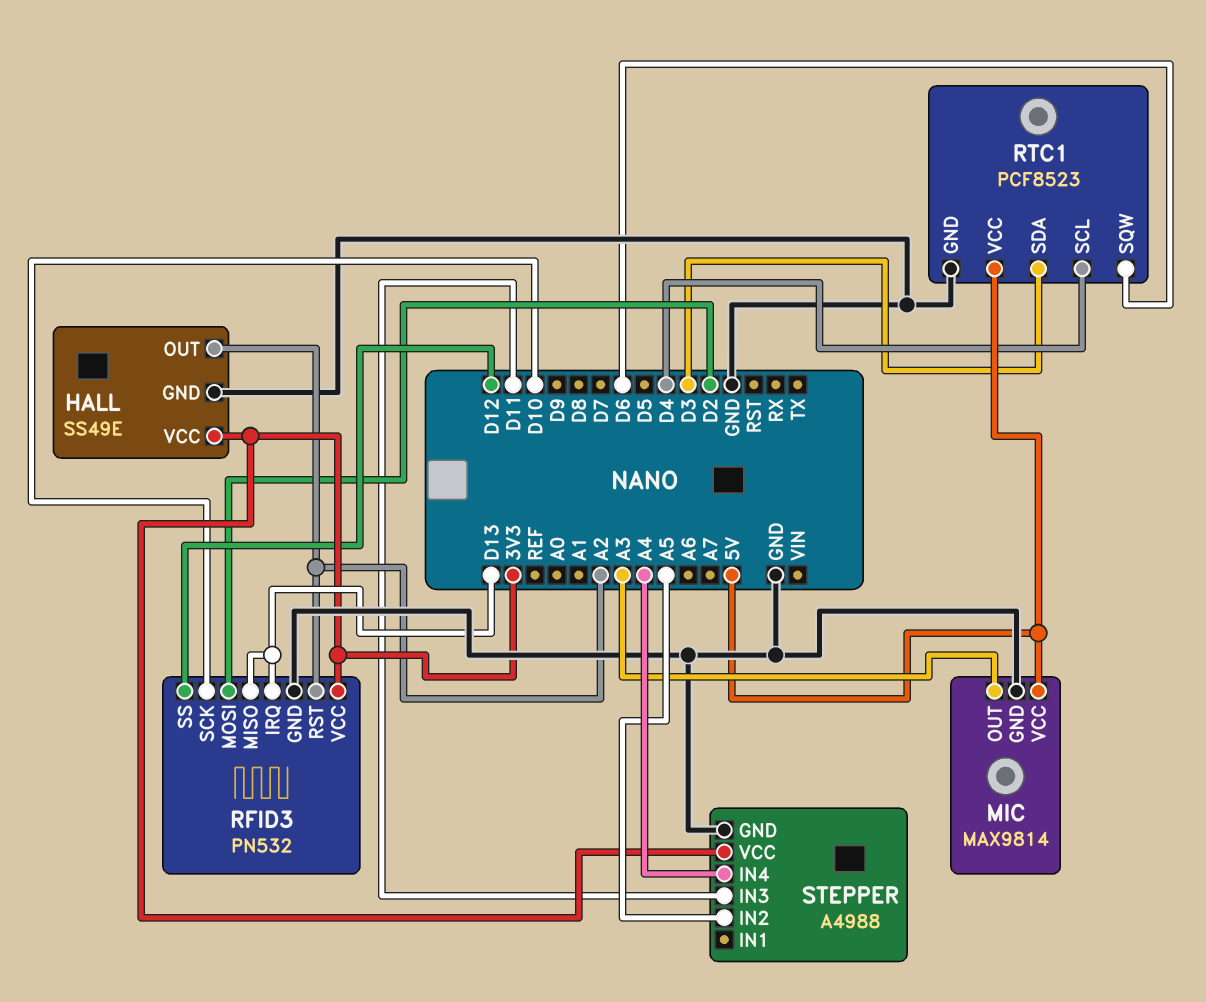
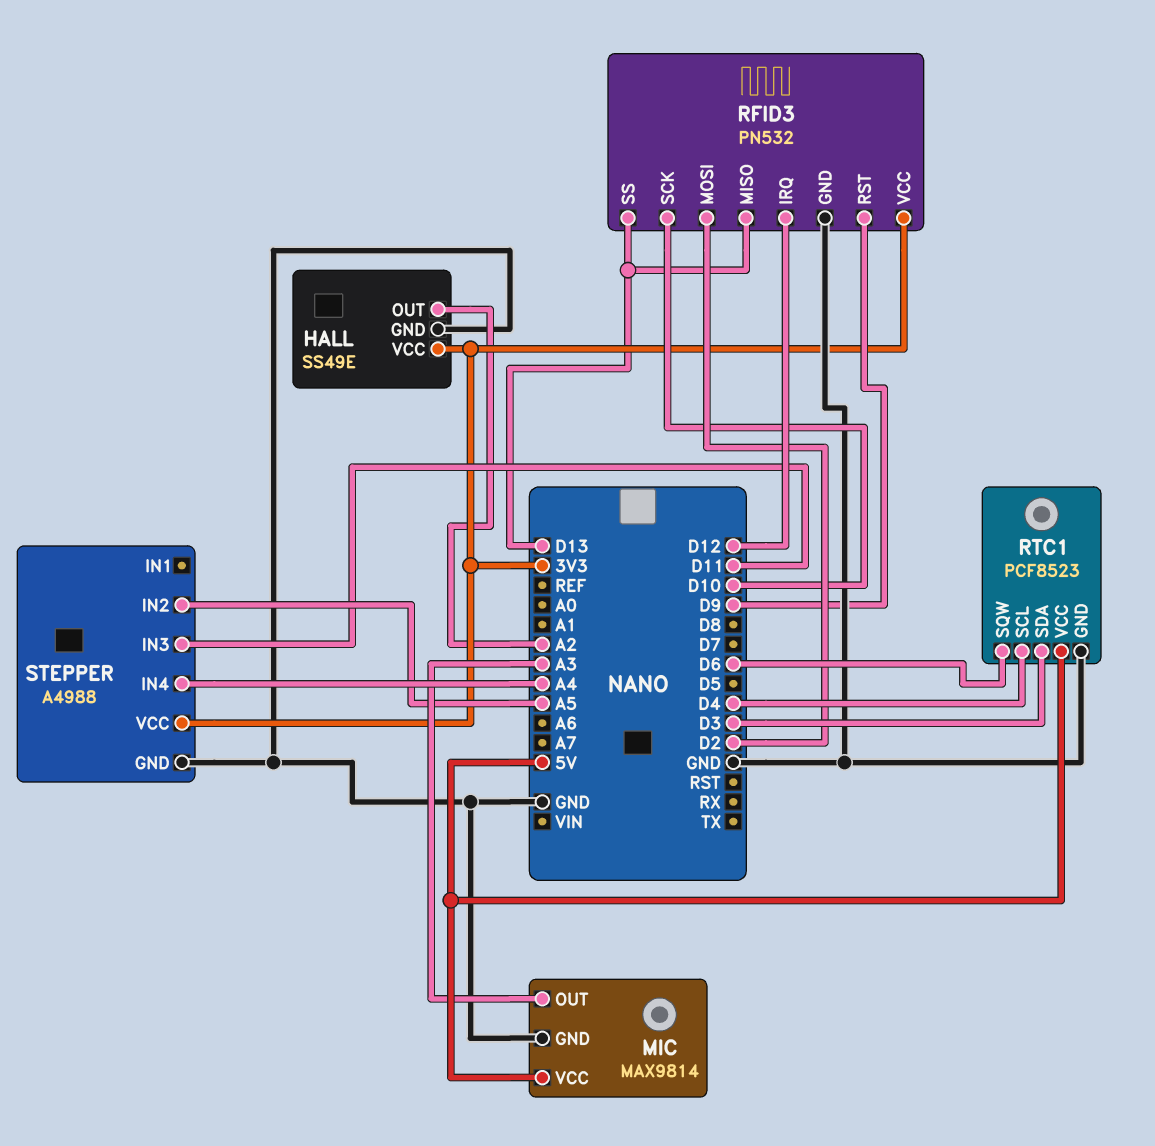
RFID3 pin IRQ: D13 -> D12
RFID3 pin RST: A2 -> D9
RFID3 pin SS: D12 -> D13

